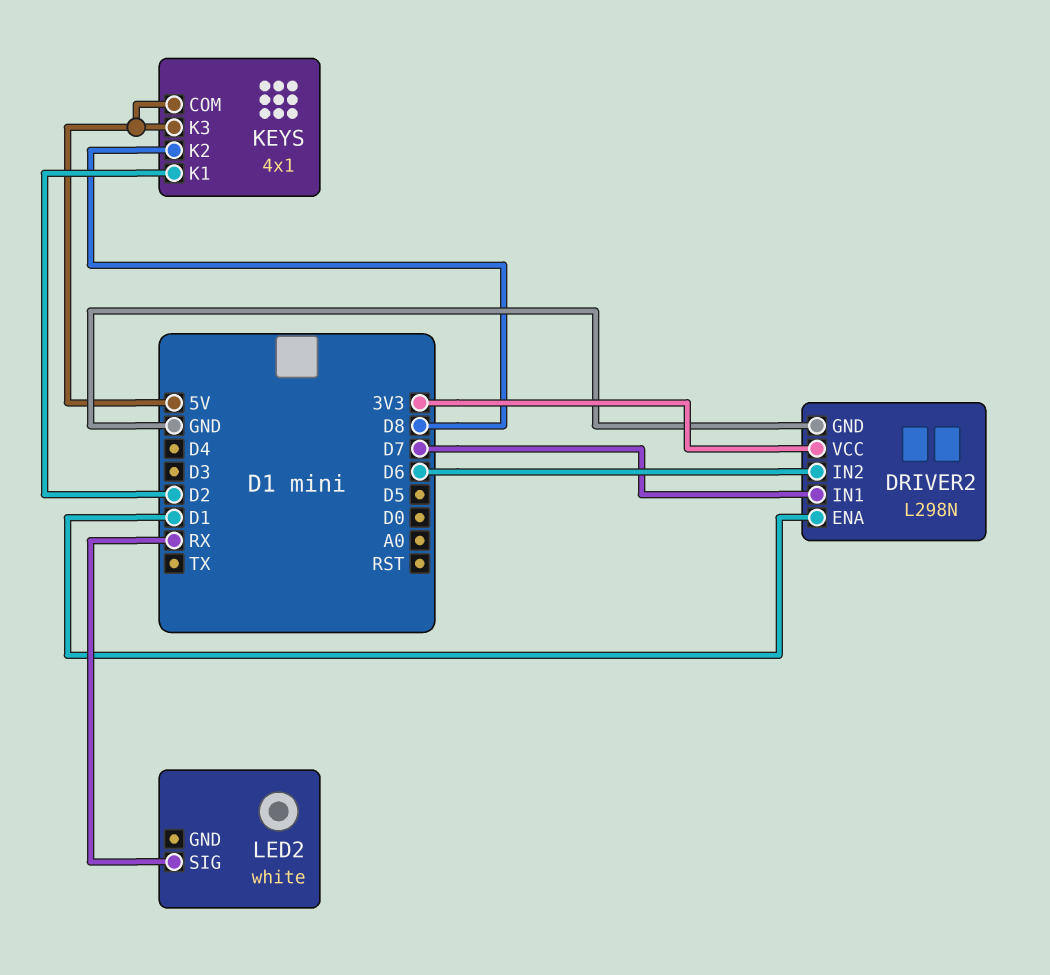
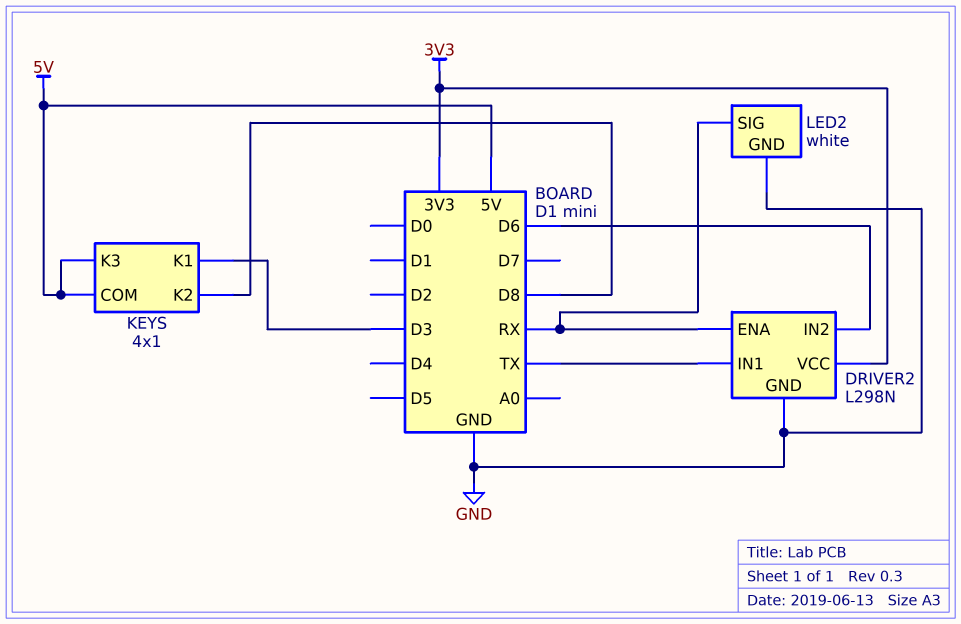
DRIVER2 pin ENA: D1 -> RX
DRIVER2 pin IN1: D7 -> TX
KEYS pin K1: D2 -> D3
LED2 pin GND: none -> GND

